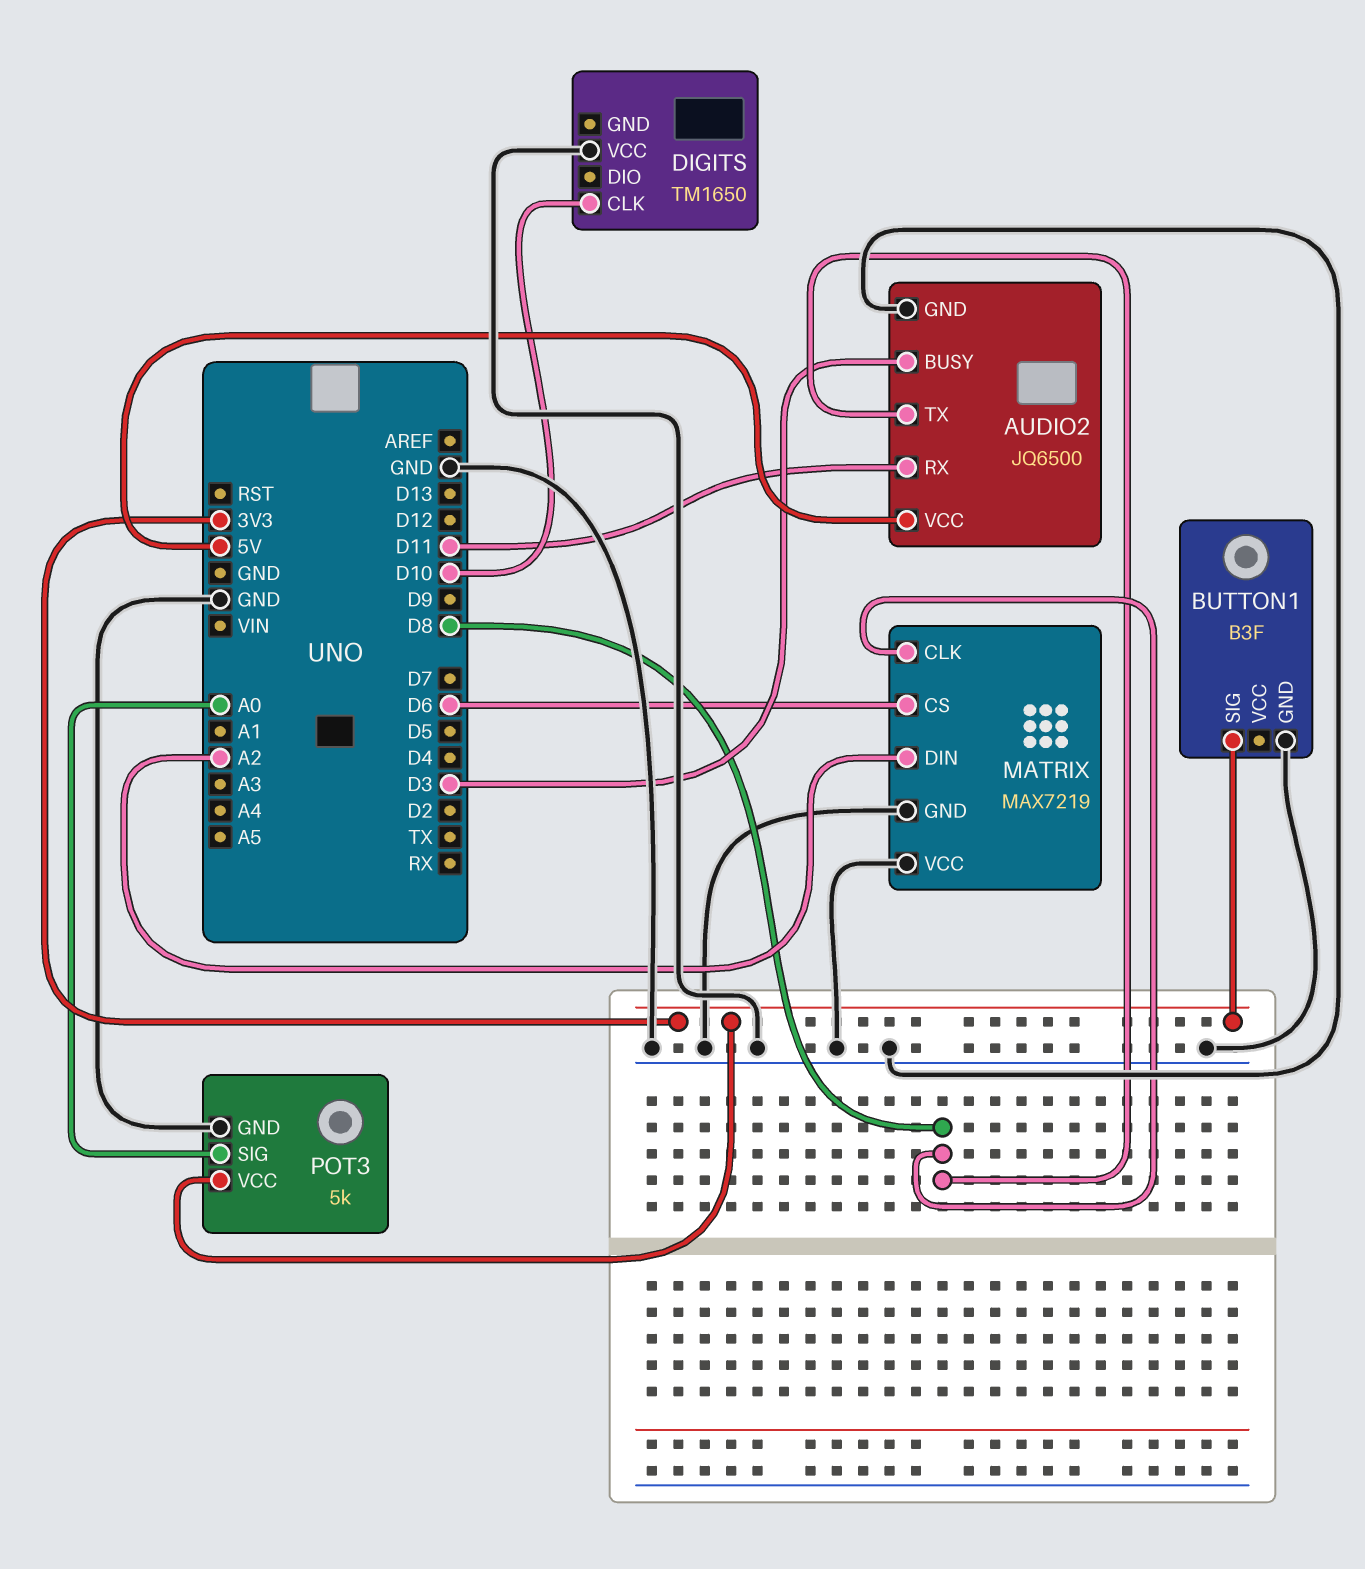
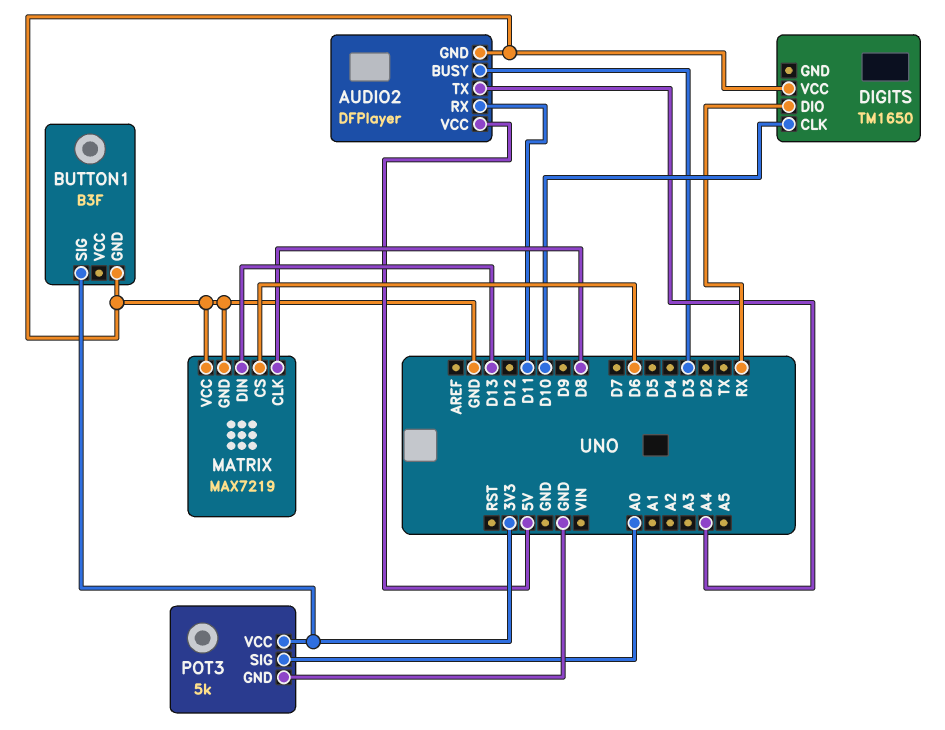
AUDIO2: JQ6500 -> DFPlayer
AUDIO2 pin TX: D8 -> A4
DIGITS pin DIO: none -> RX
MATRIX pin DIN: A2 -> D13

